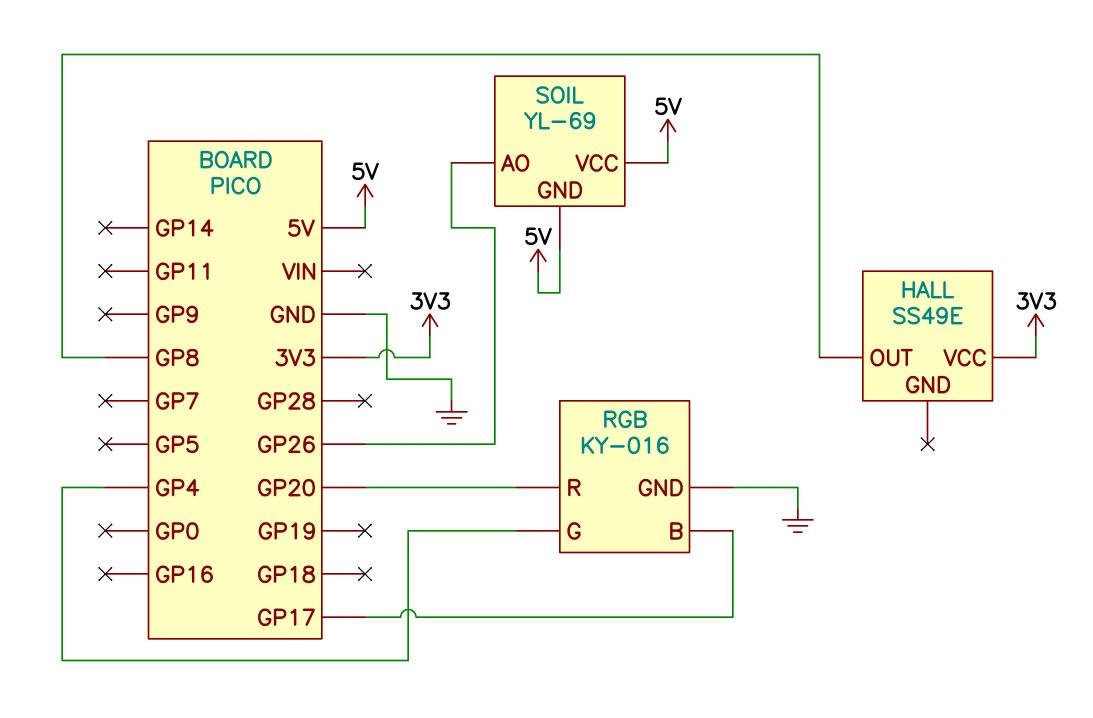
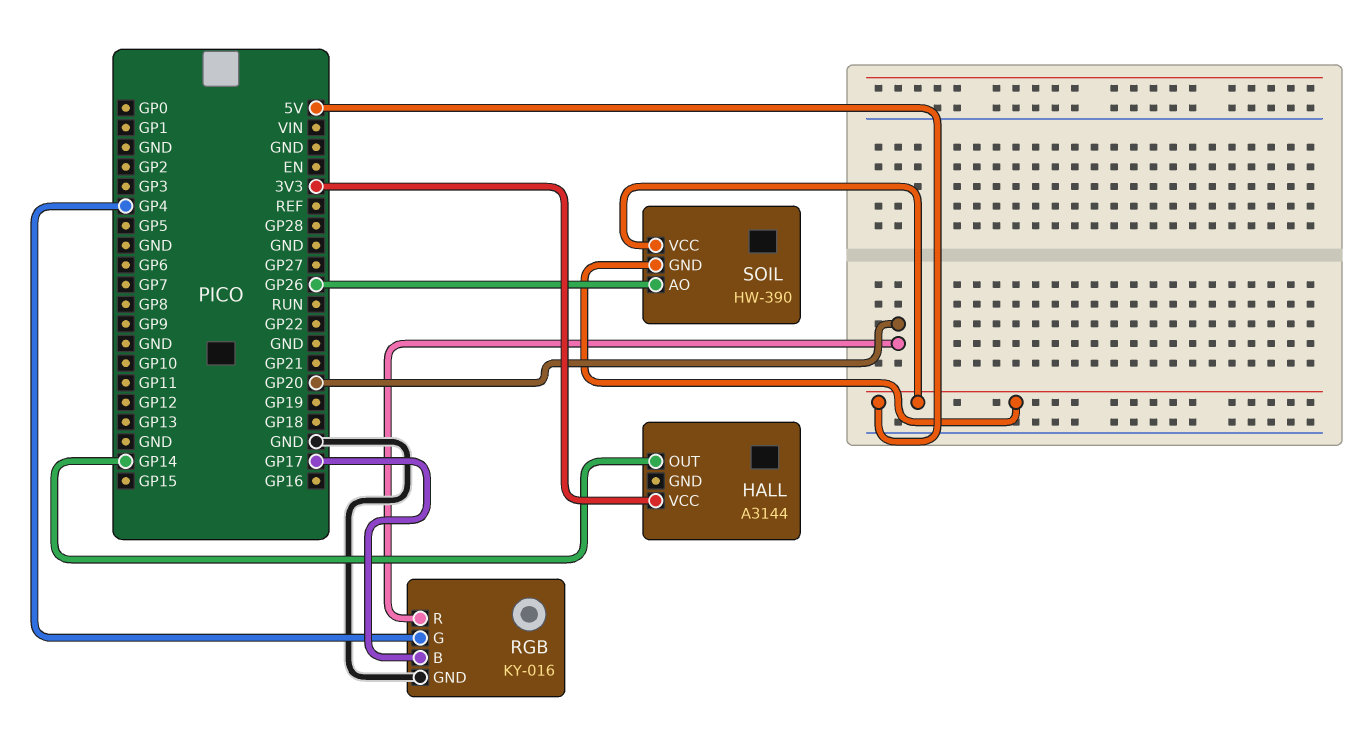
HALL: SS49E -> A3144
HALL pin OUT: GP8 -> GP14
SOIL: YL-69 -> HW-390

